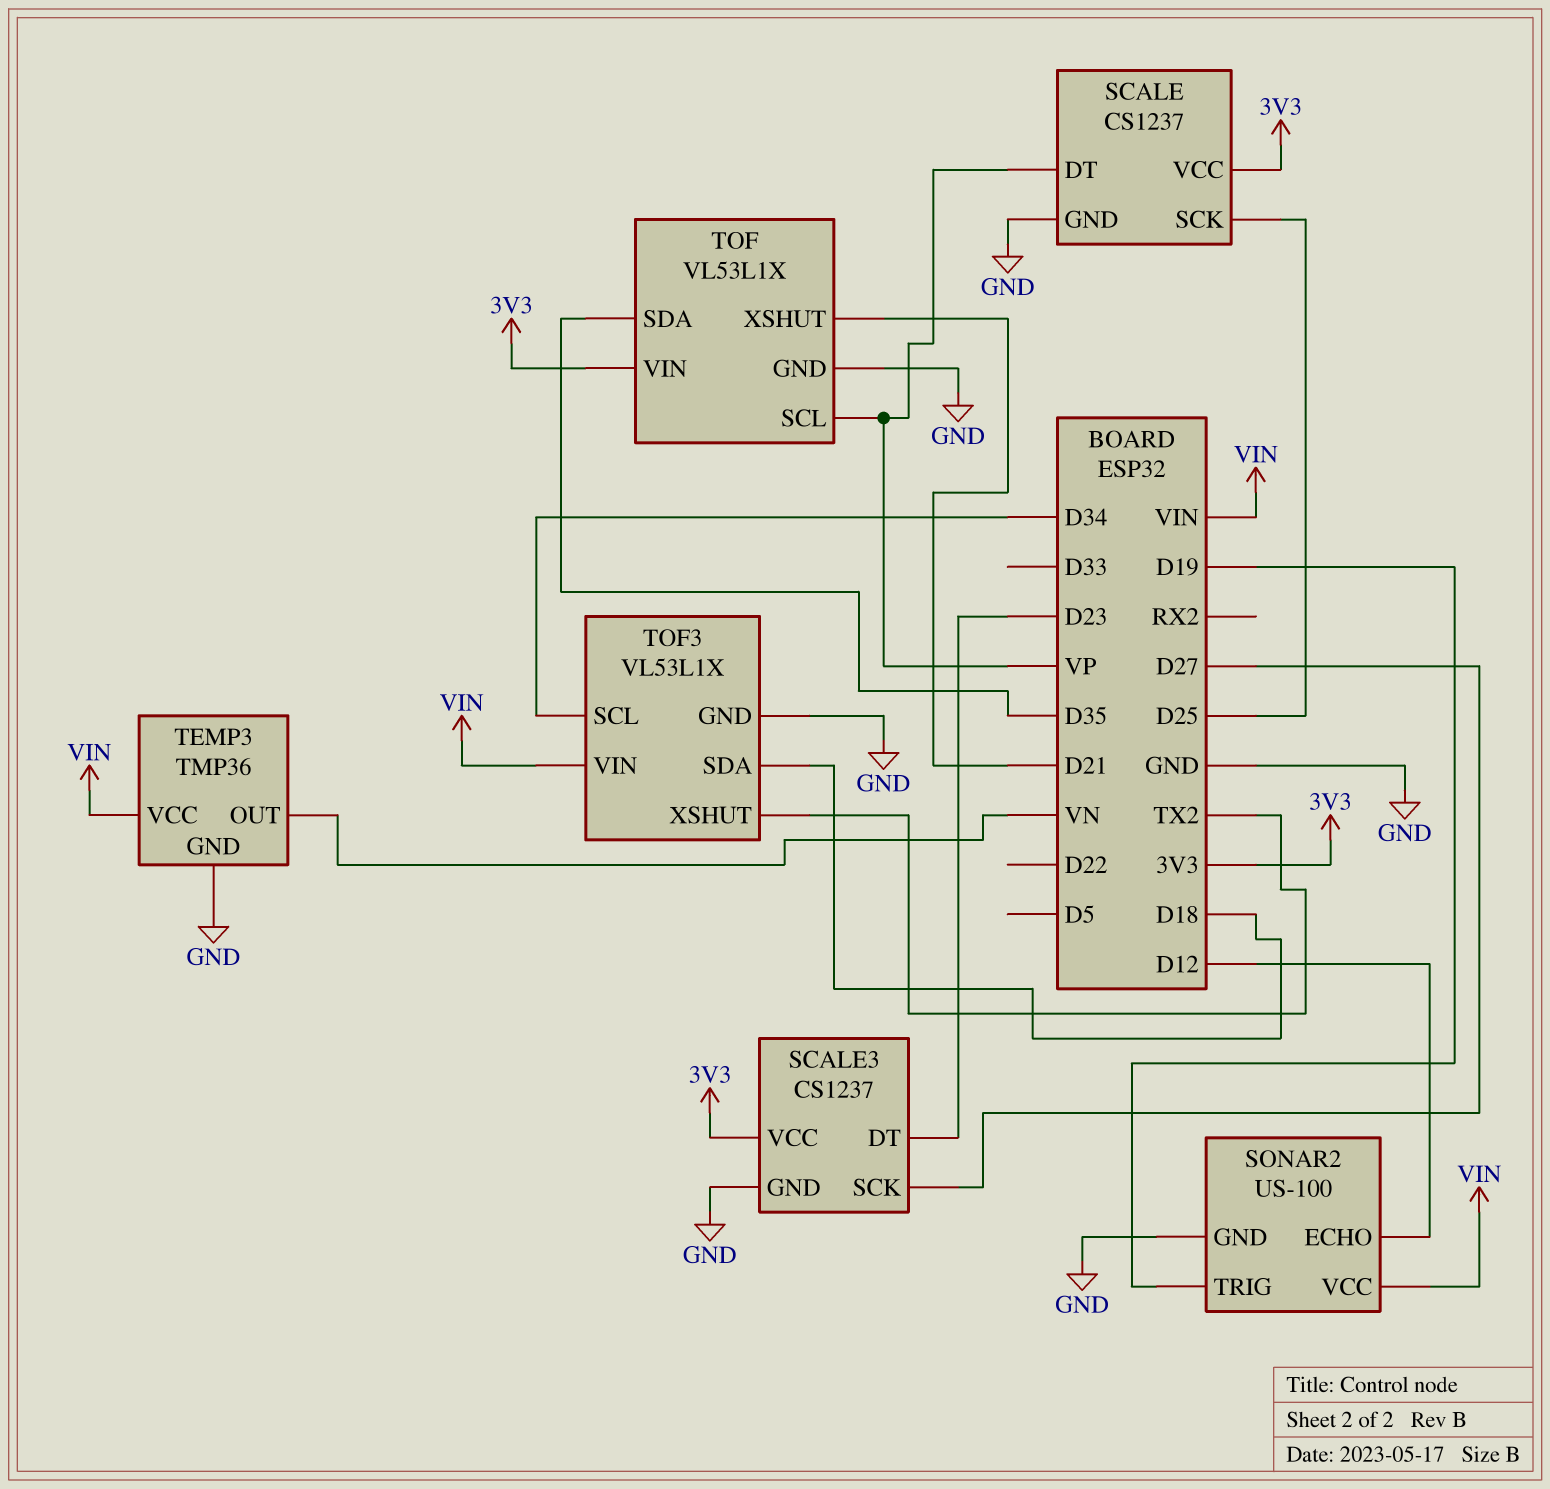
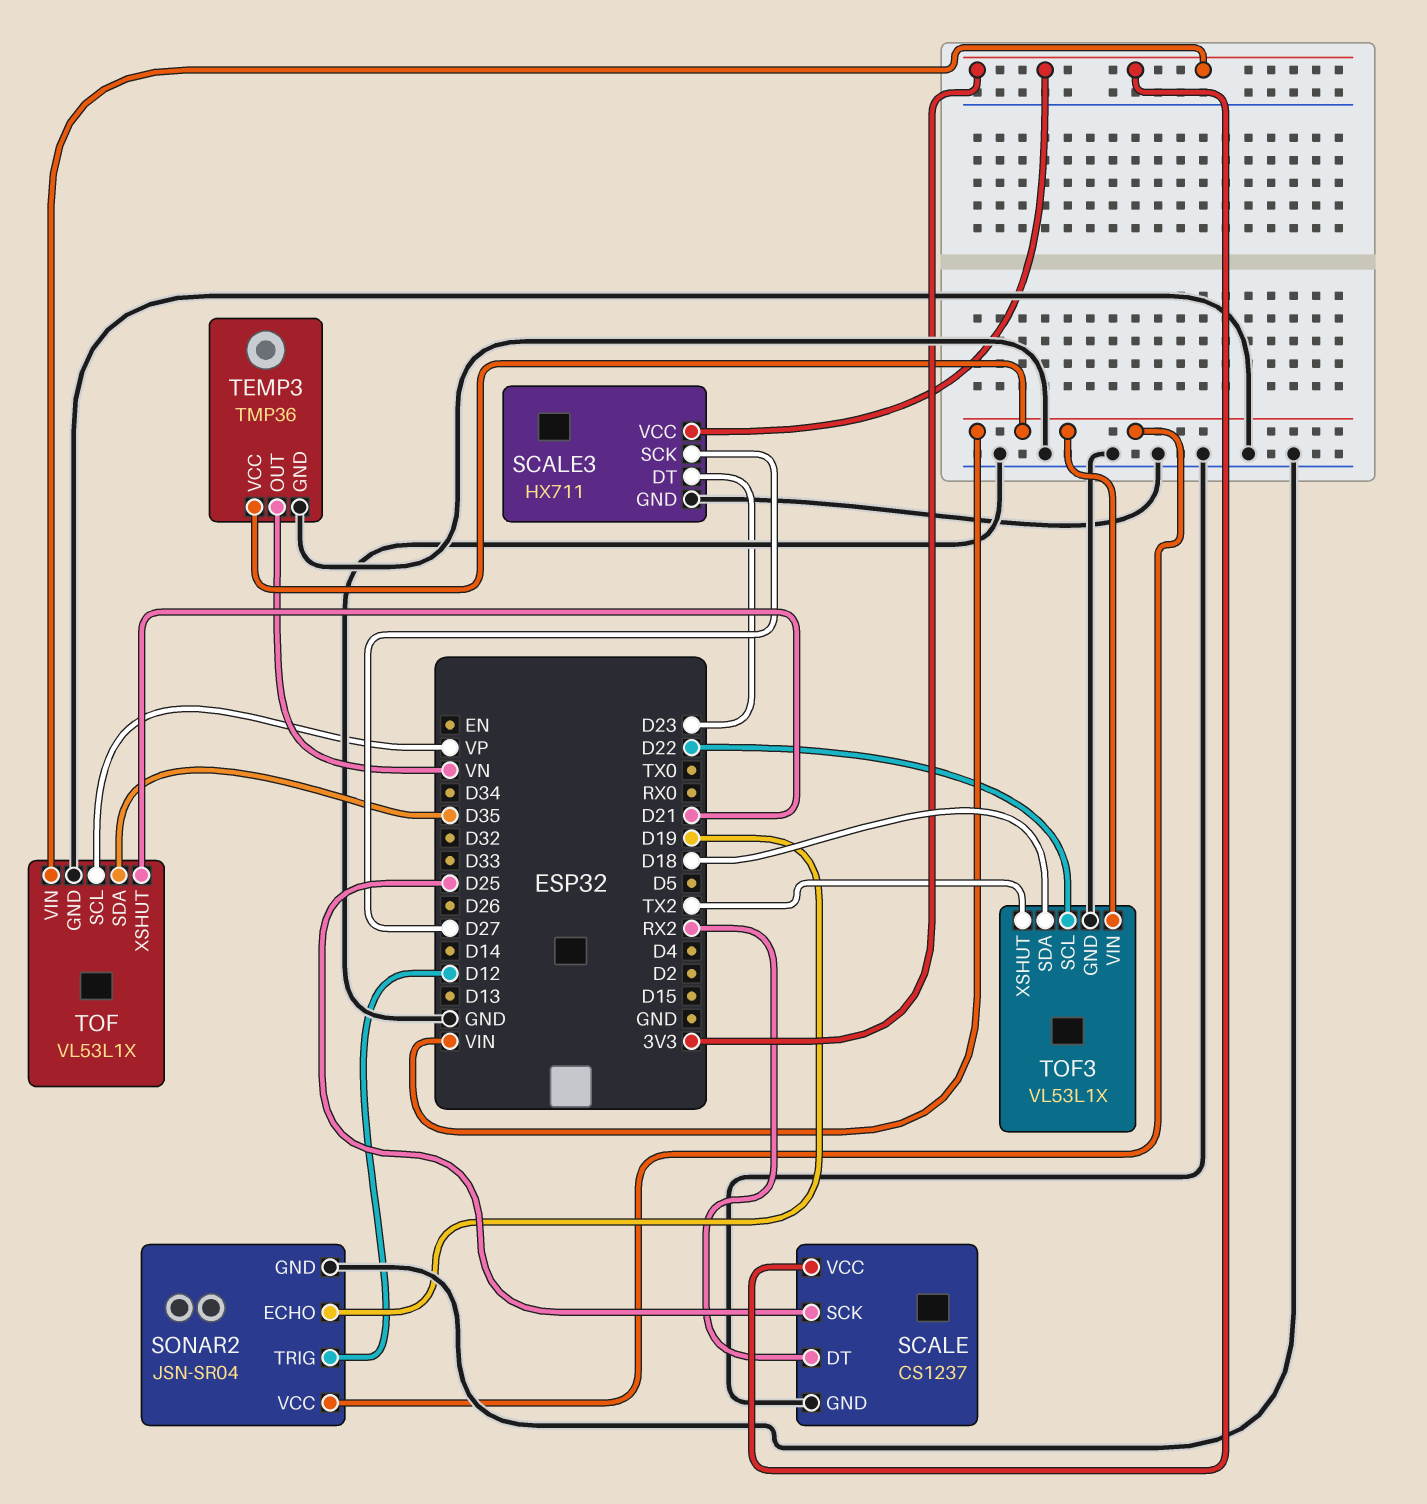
SCALE pin DT: VP -> RX2
SCALE3: CS1237 -> HX711
SONAR2: US-100 -> JSN-SR04
SONAR2 pin ECHO: D12 -> D19
SONAR2 pin TRIG: D19 -> D12
TOF3 pin SCL: D34 -> D22

